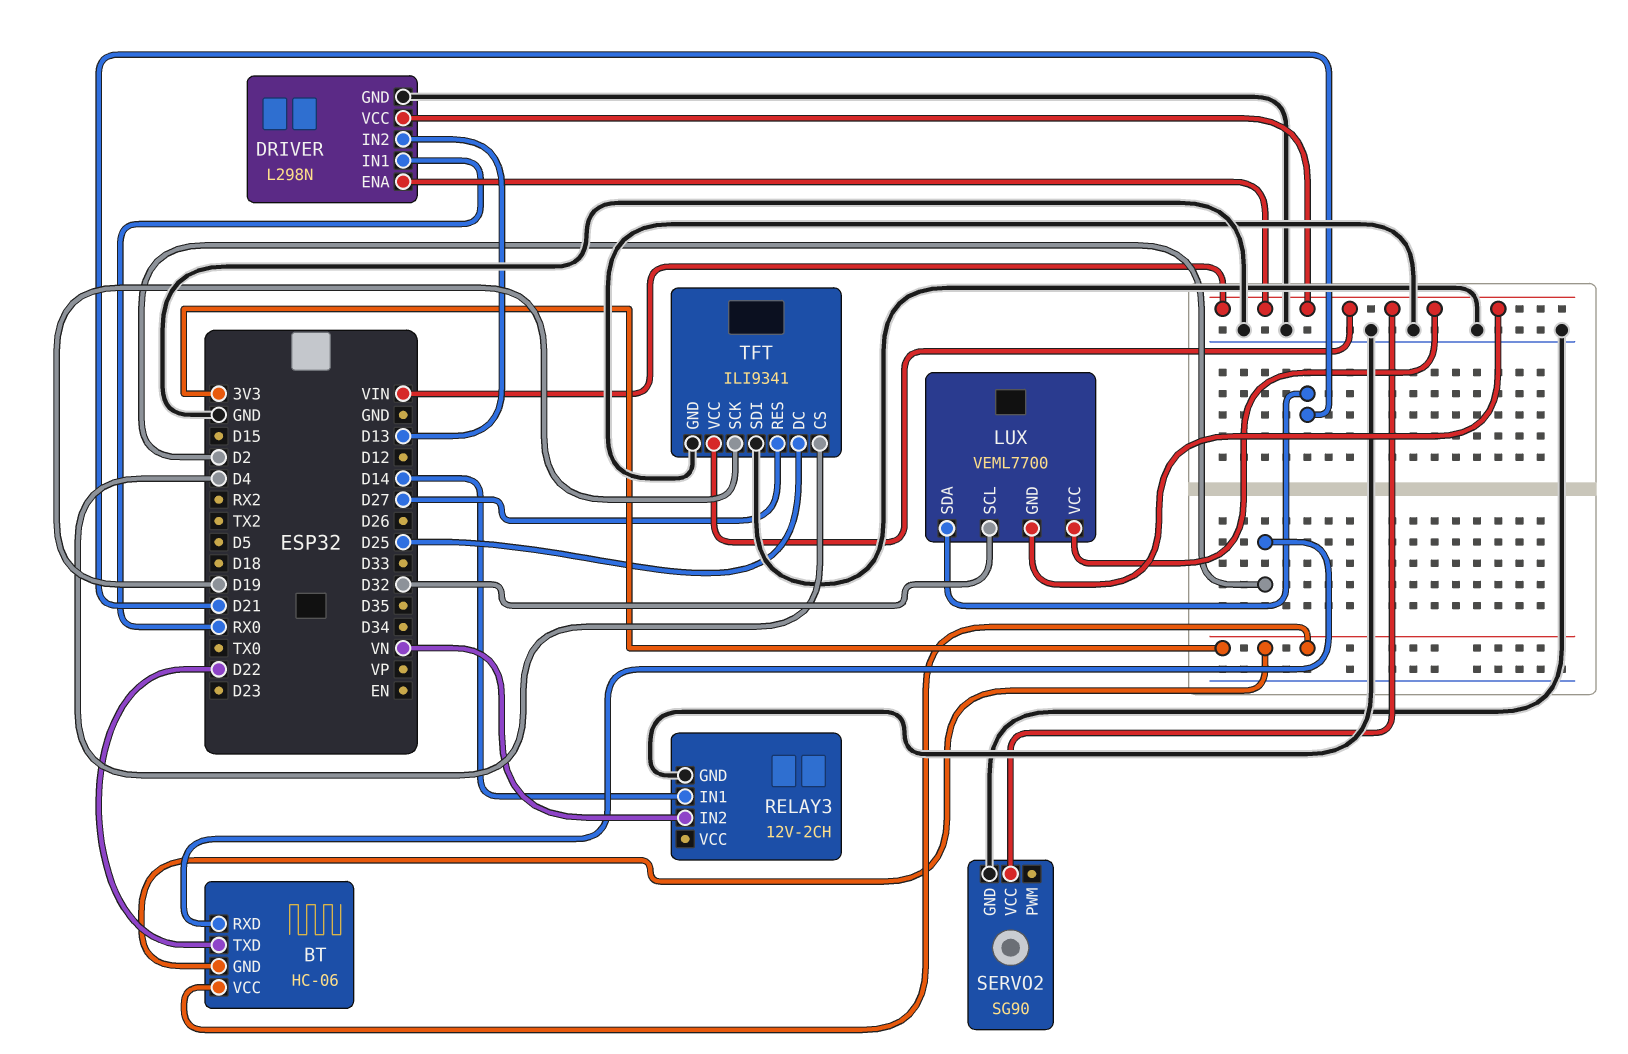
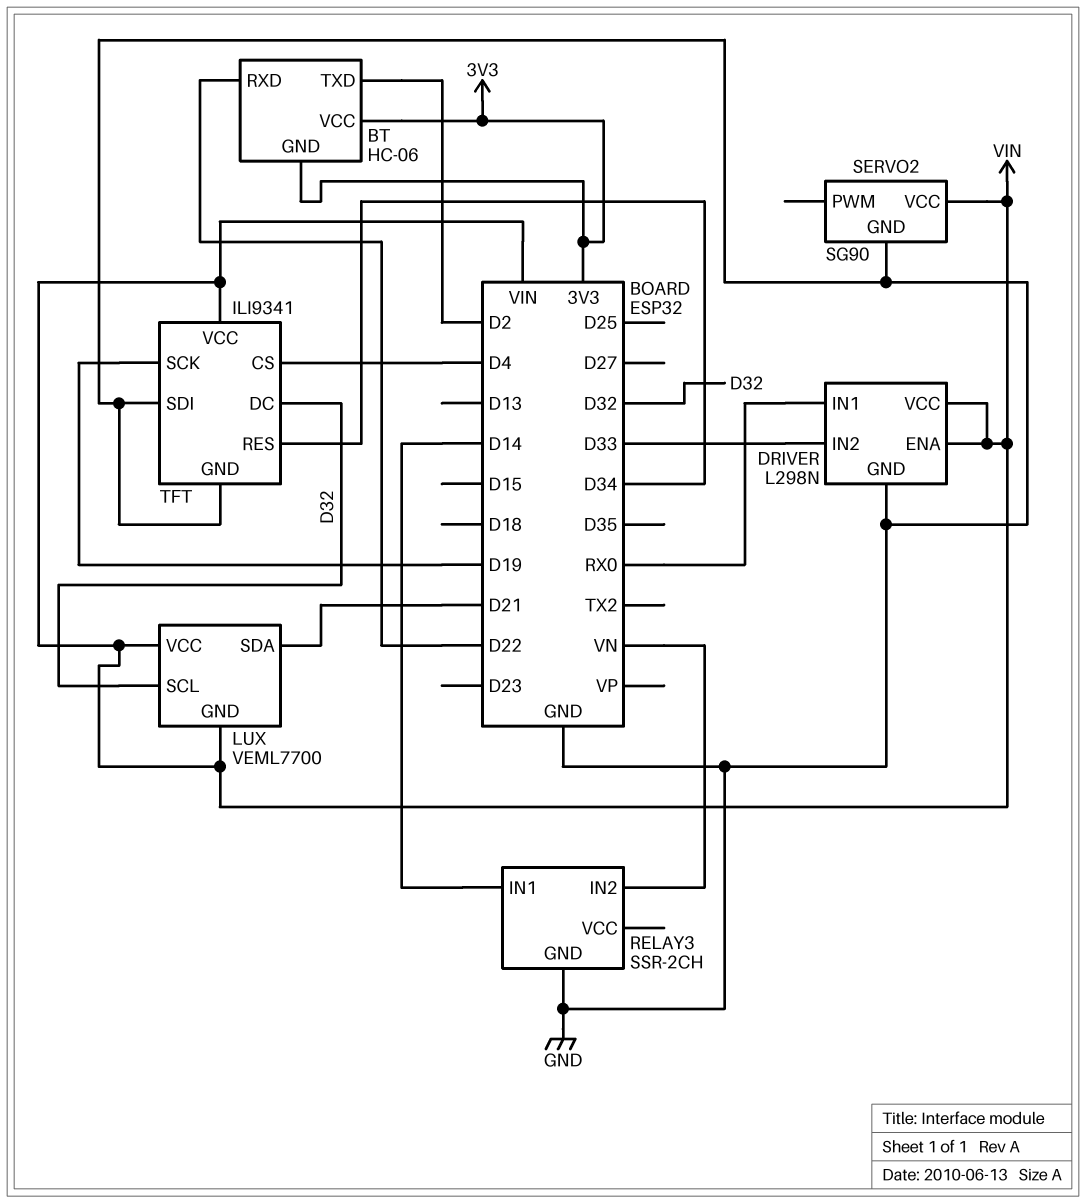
BT pin RXD: D2 -> D22
BT pin TXD: D22 -> D2
DRIVER pin IN2: D13 -> D33
RELAY3: 12V-2CH -> SSR-2CH
TFT pin DC: D25 -> D32
TFT pin RES: D27 -> D34

